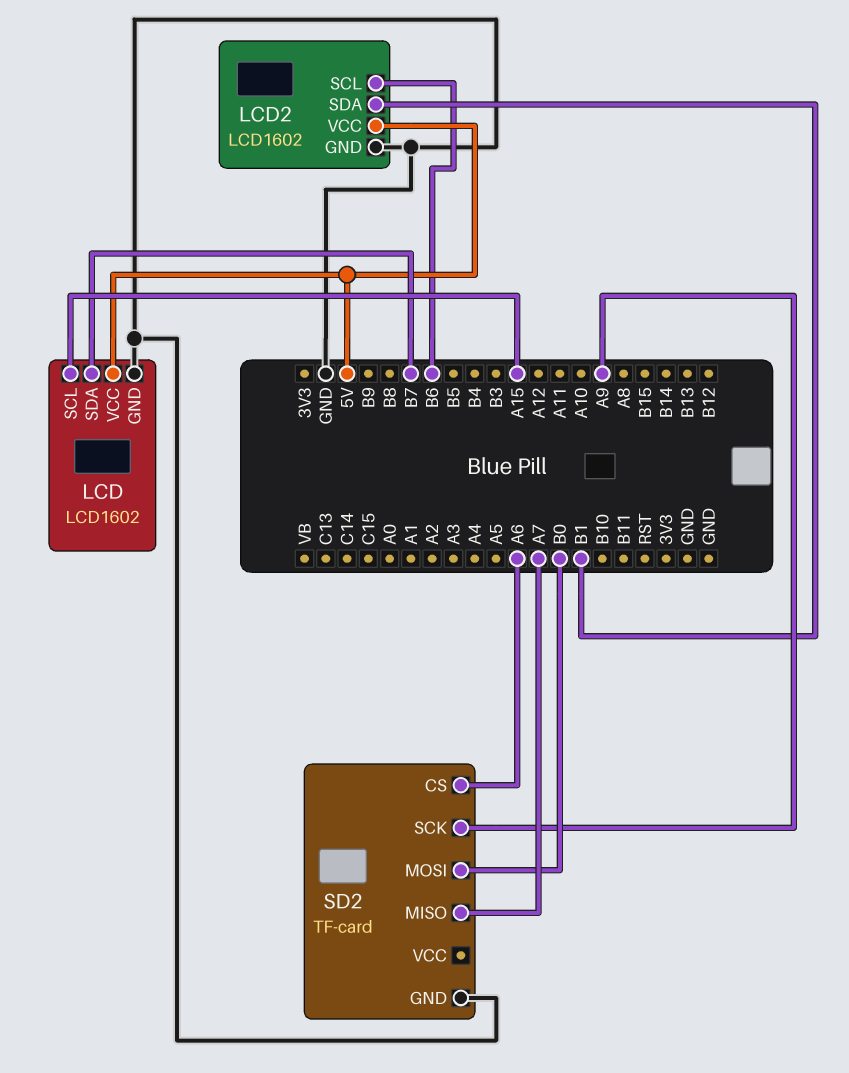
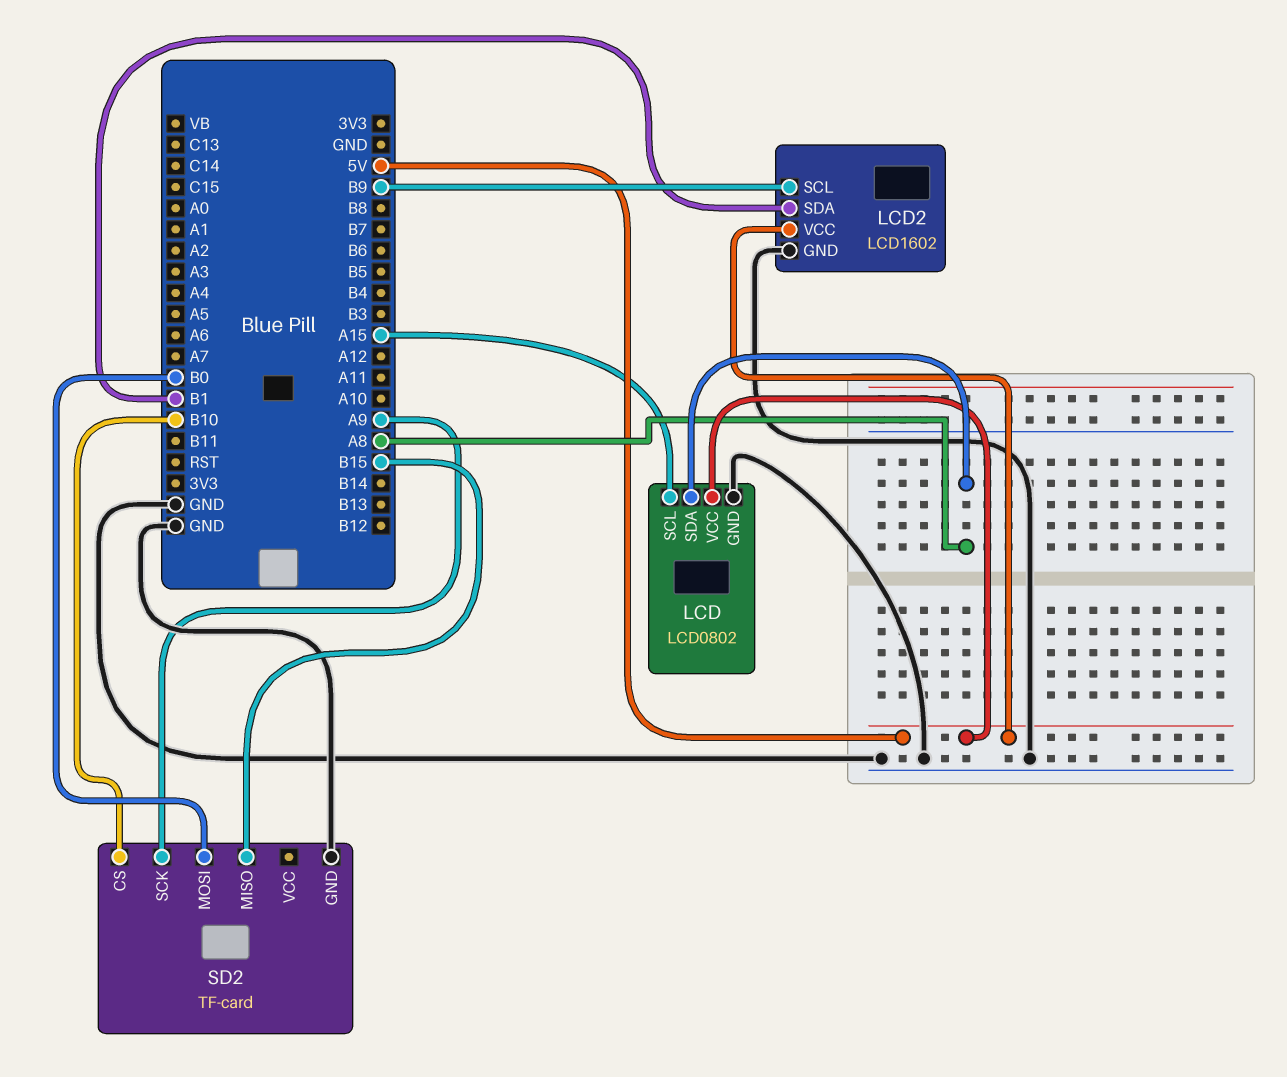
LCD: LCD1602 -> LCD0802
LCD pin SDA: B7 -> A8
LCD2 pin SCL: B6 -> B9
SD2 pin CS: A6 -> B10
SD2 pin MISO: A7 -> B15

